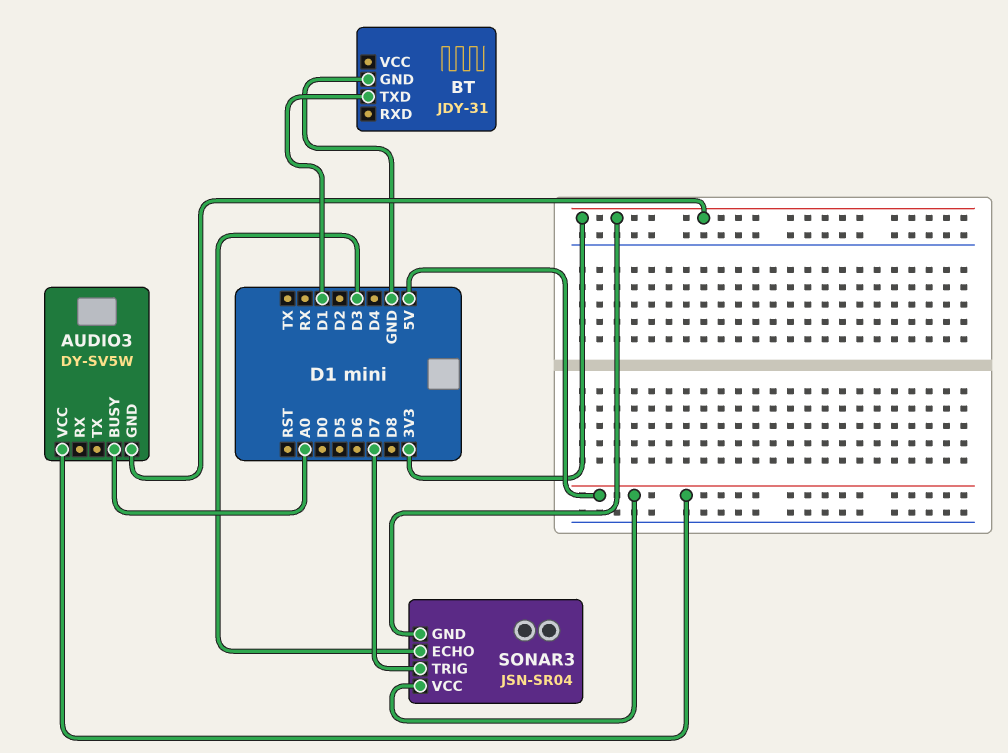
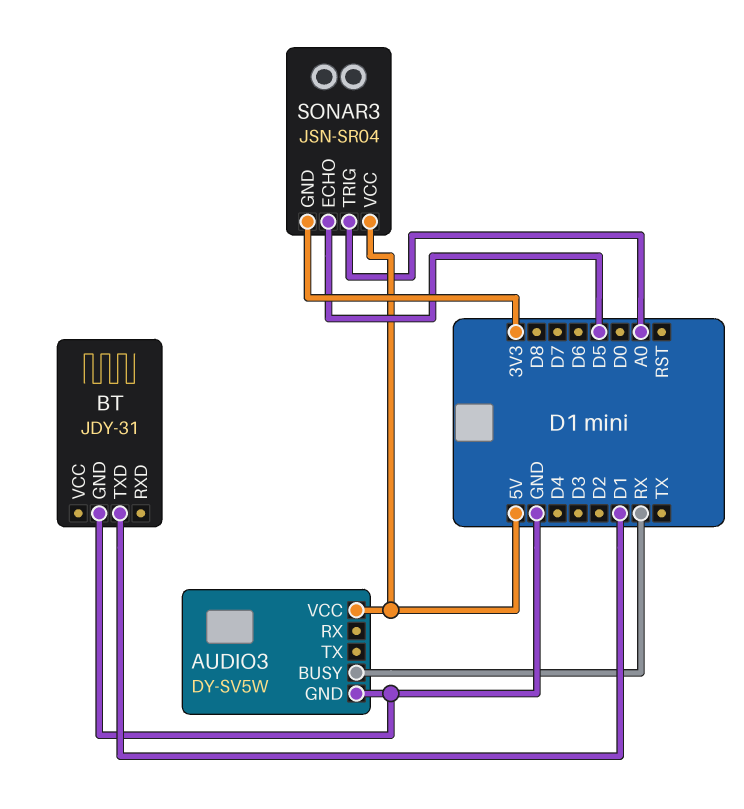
AUDIO3 pin BUSY: A0 -> RX
AUDIO3 pin GND: 3V3 -> GND
SONAR3 pin ECHO: D3 -> D5
SONAR3 pin TRIG: D7 -> A0

